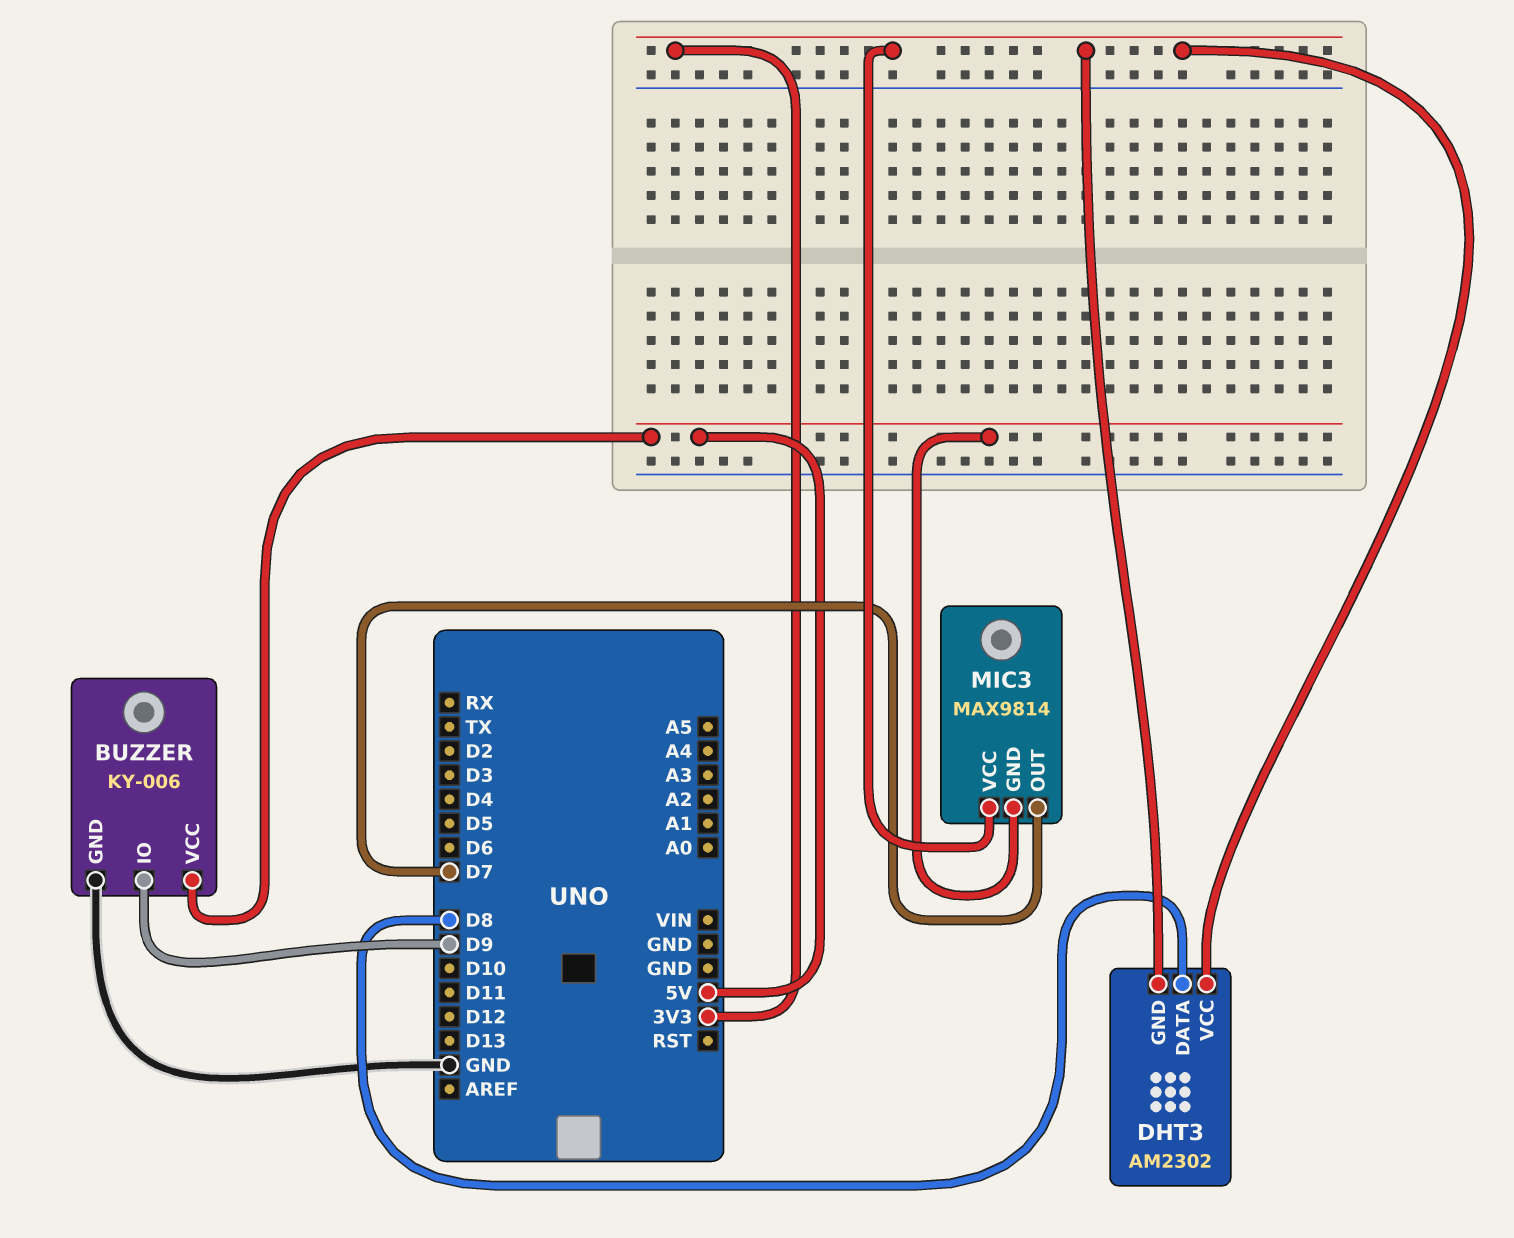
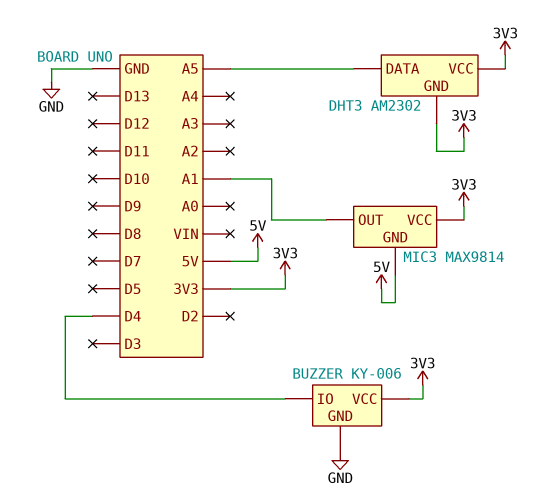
BUZZER pin IO: D9 -> D4
BUZZER pin VCC: 5V -> 3V3
DHT3 pin DATA: D8 -> A5
MIC3 pin OUT: D7 -> A1

